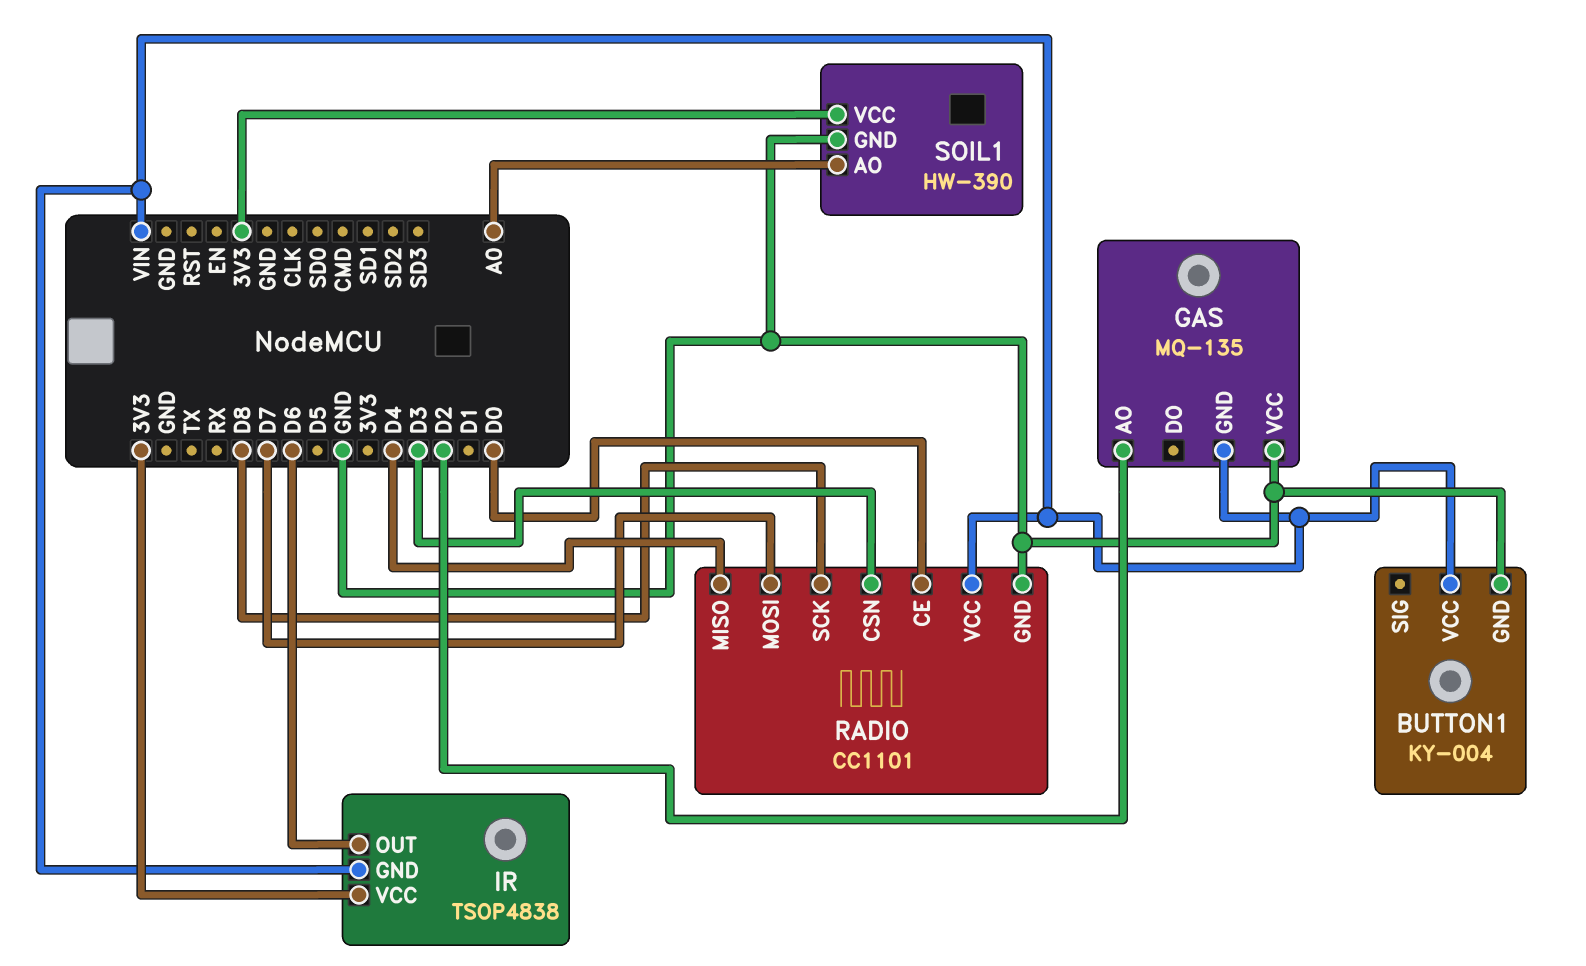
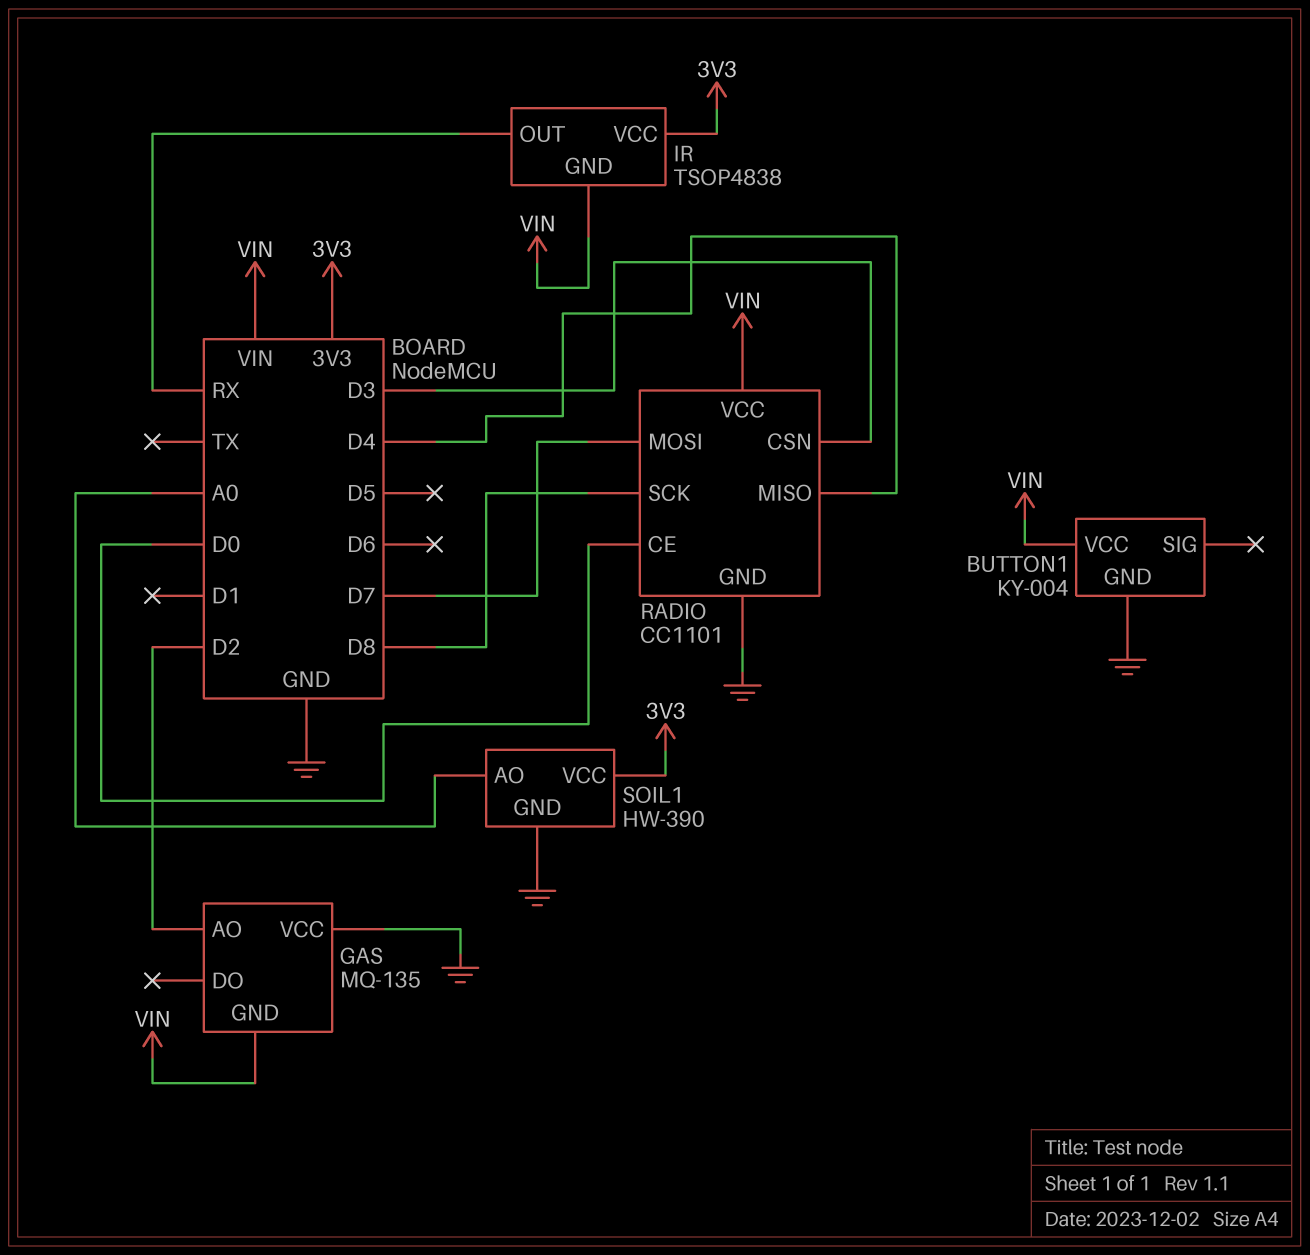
IR pin OUT: D6 -> RX

